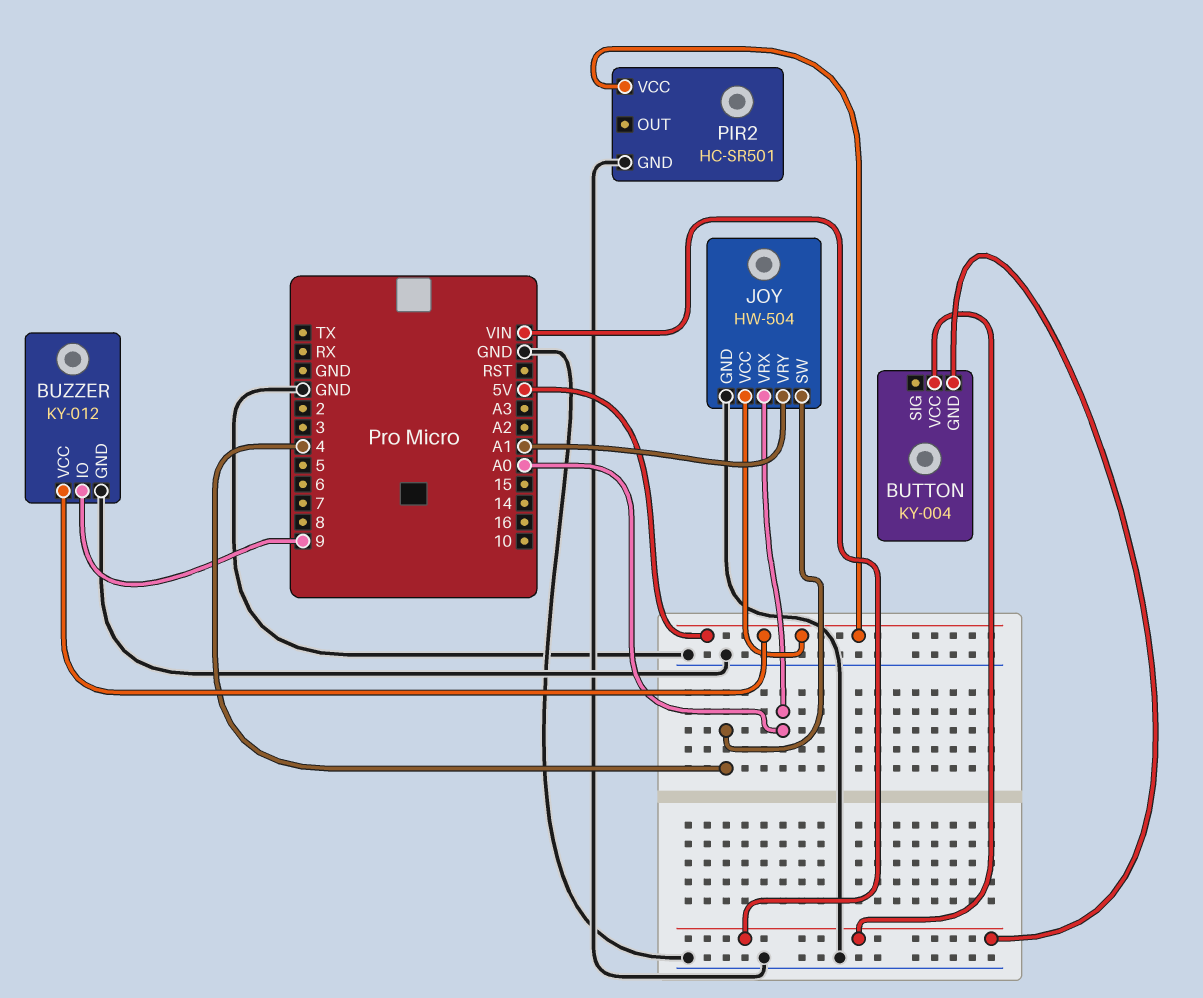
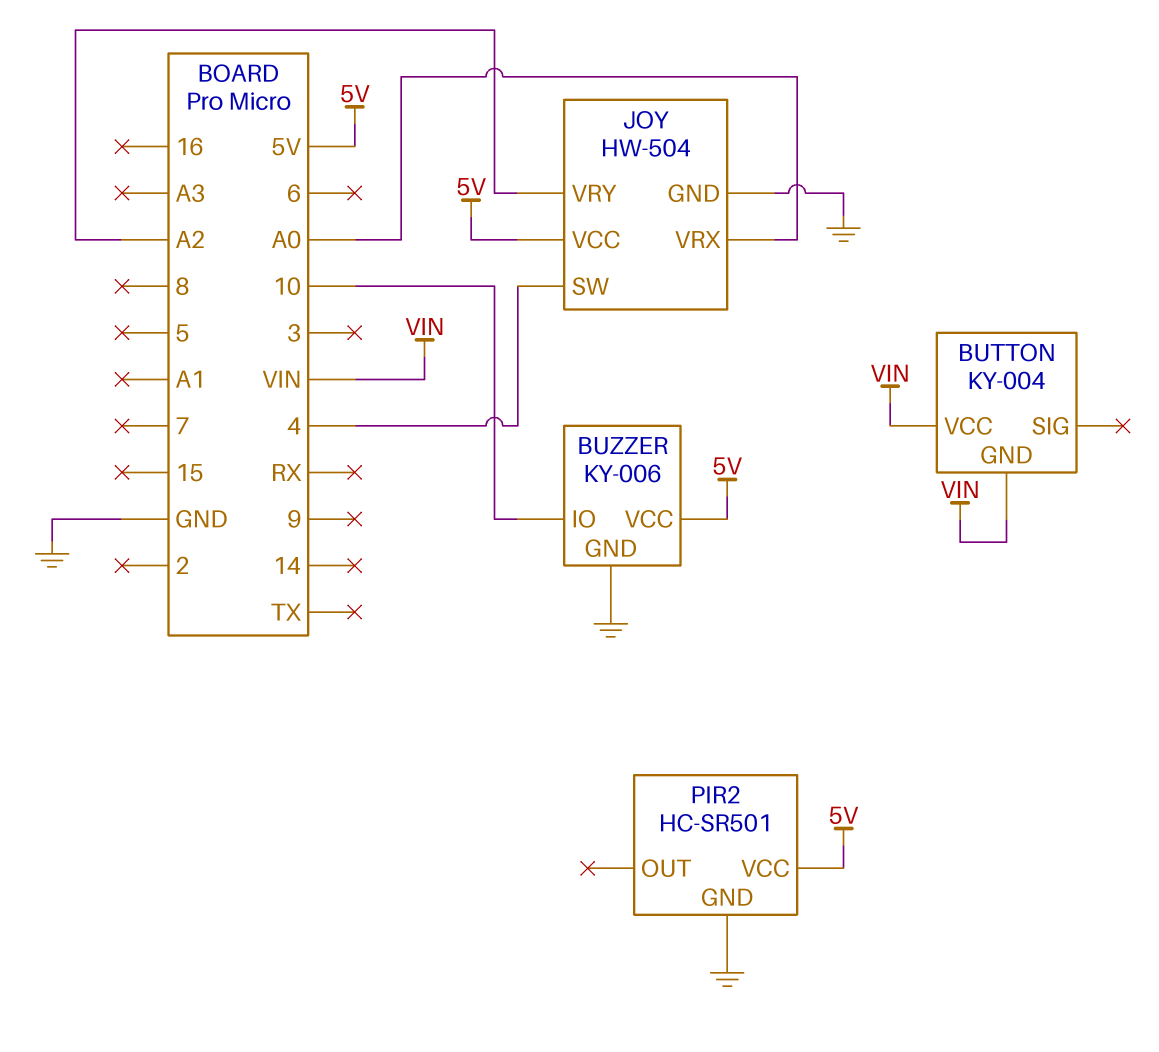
BUZZER: KY-012 -> KY-006
BUZZER pin IO: 9 -> 10
JOY pin VRY: A1 -> A2

